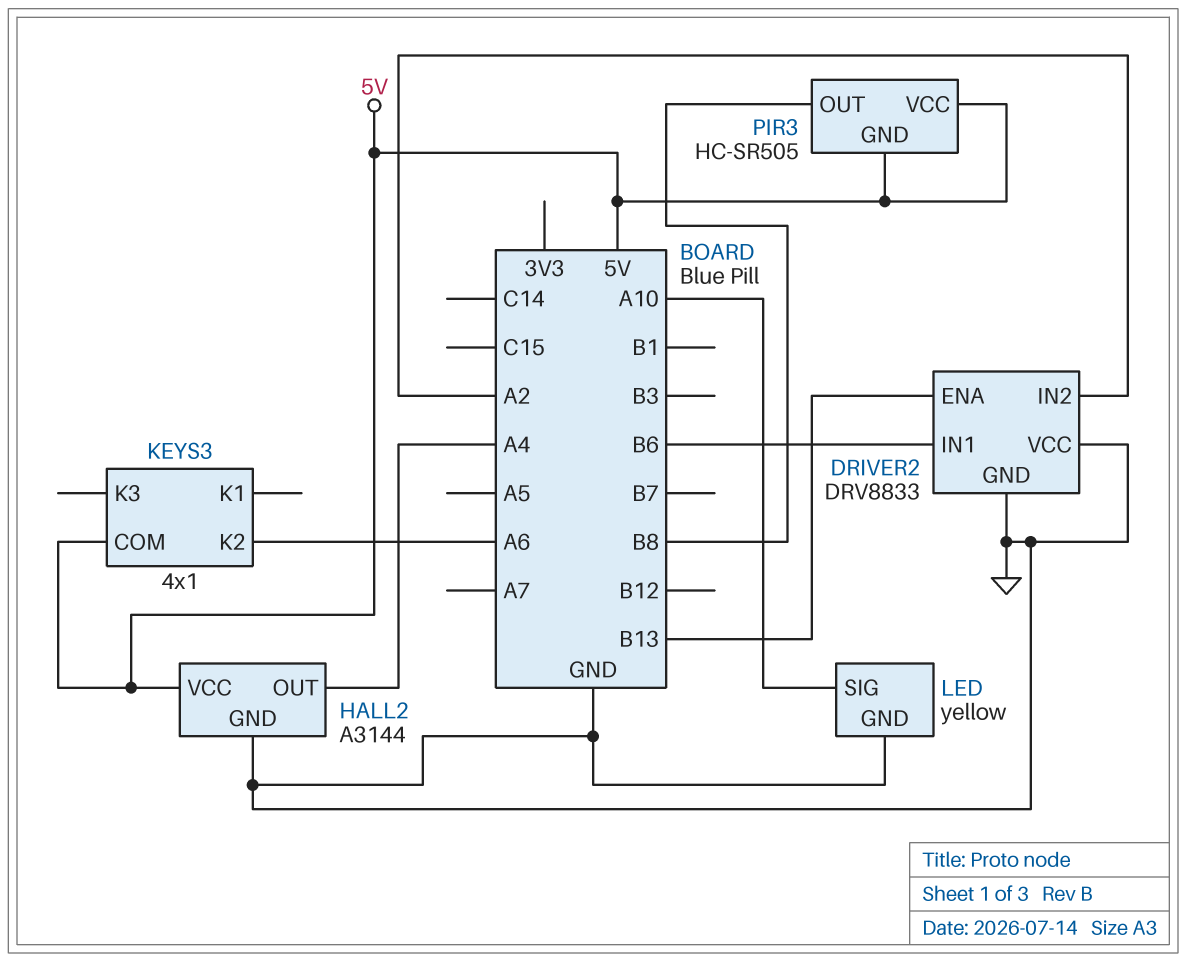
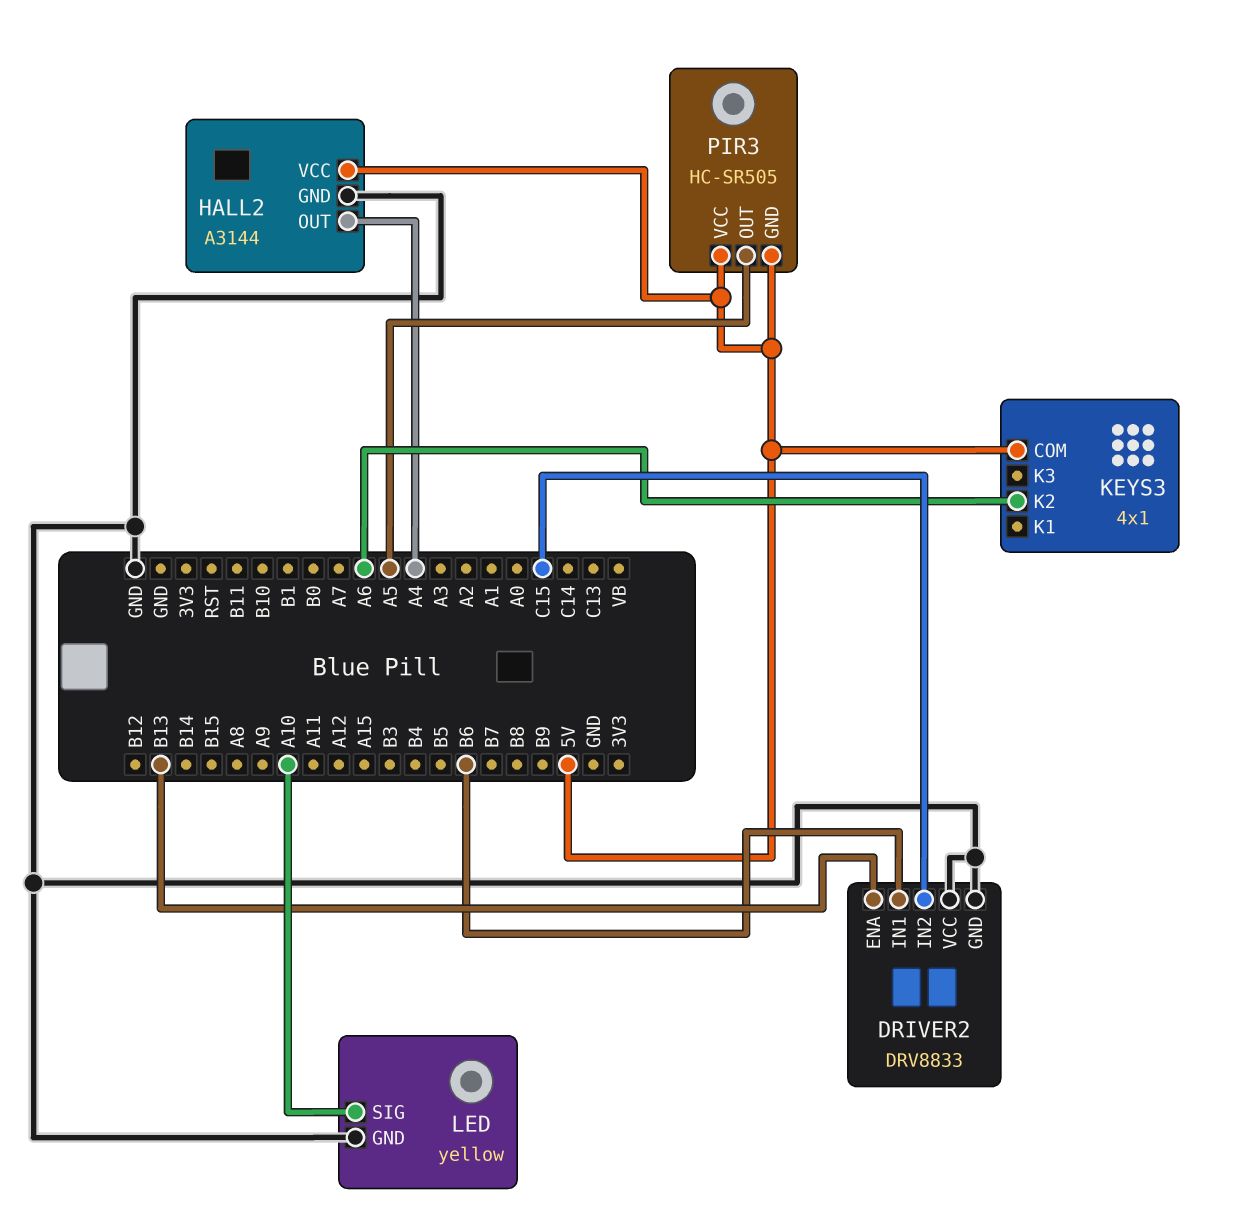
DRIVER2 pin IN2: A2 -> C15
PIR3 pin OUT: B8 -> A5

